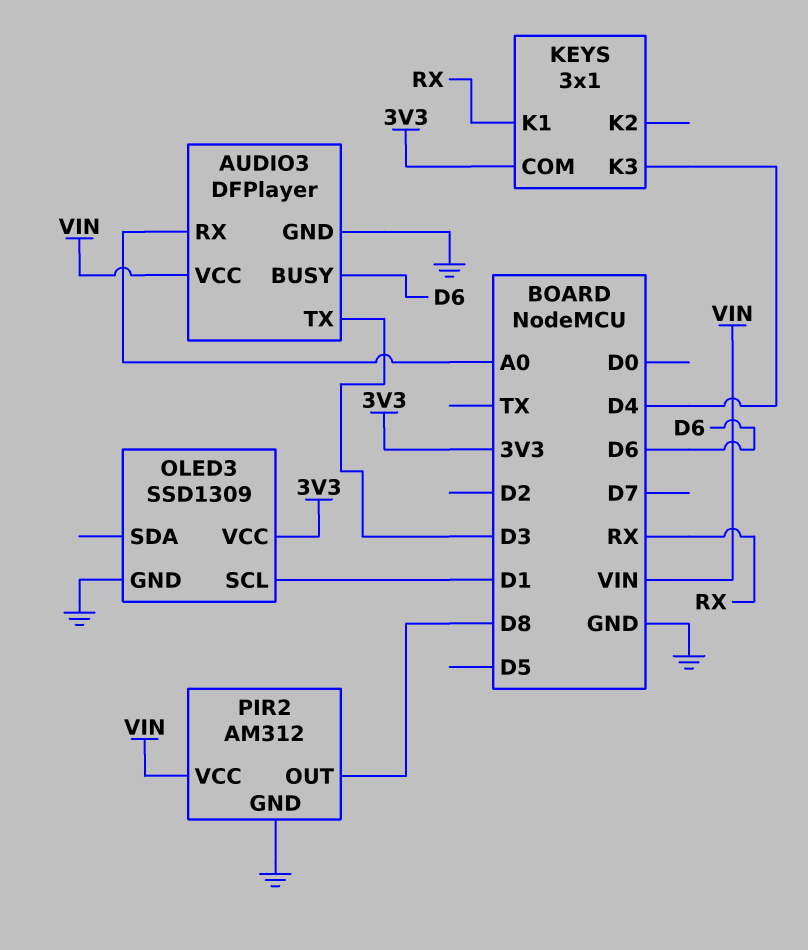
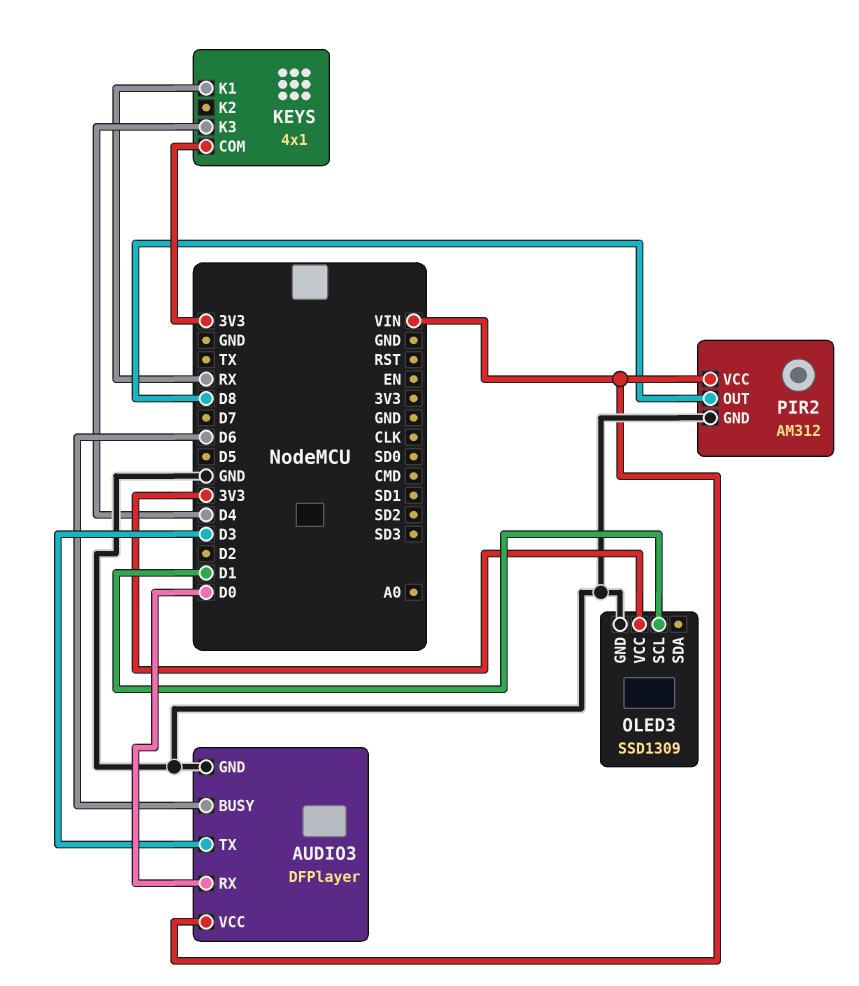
AUDIO3 pin RX: A0 -> D0
KEYS: 3x1 -> 4x1

